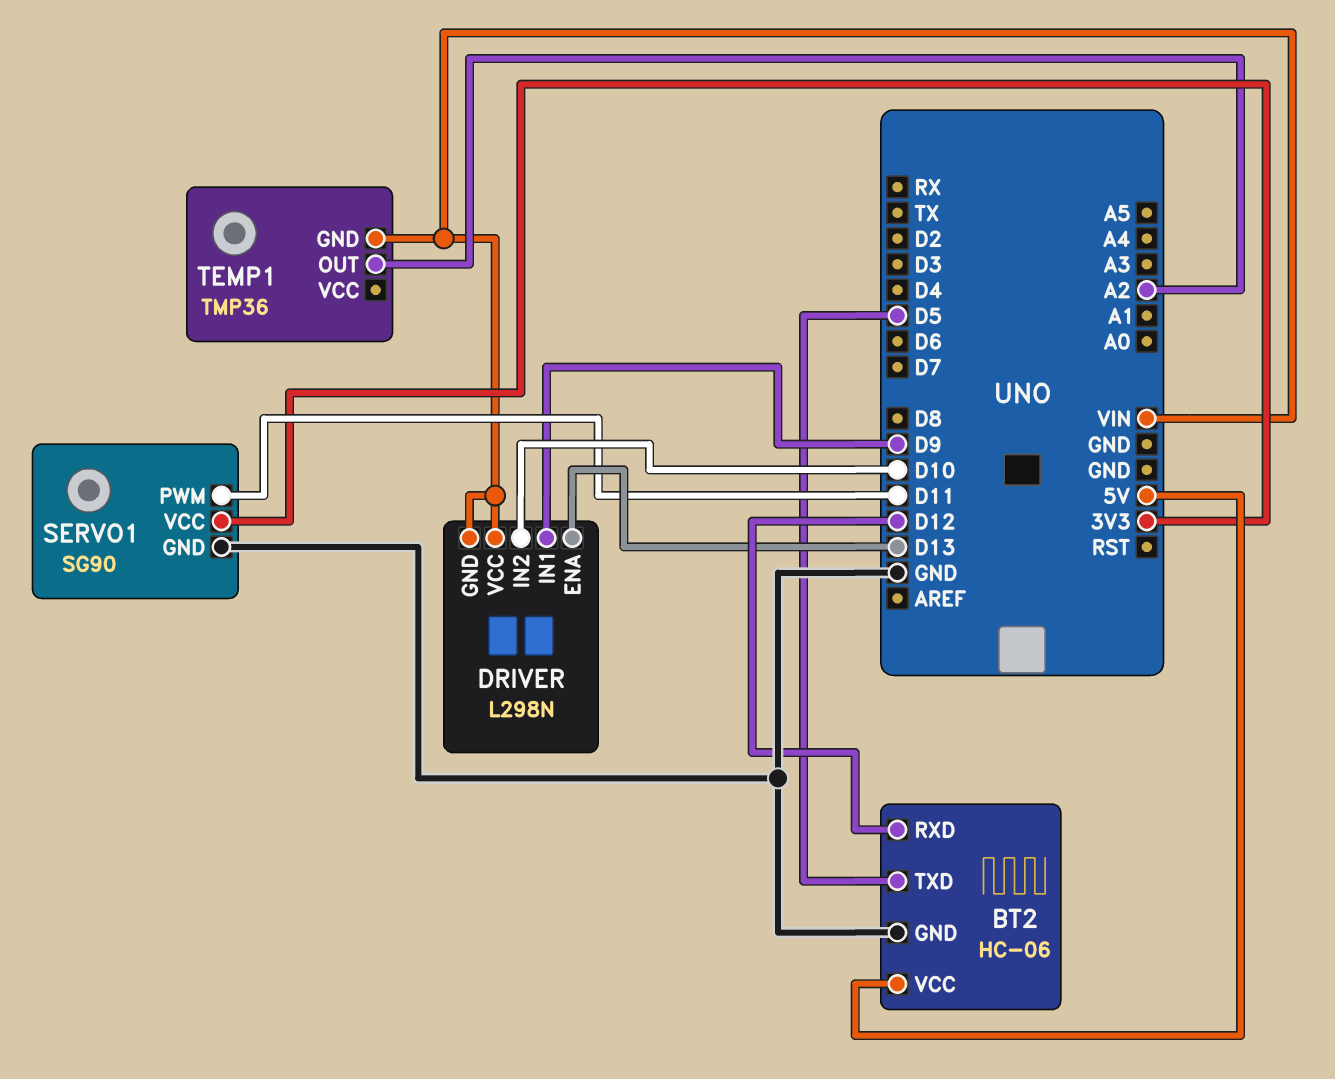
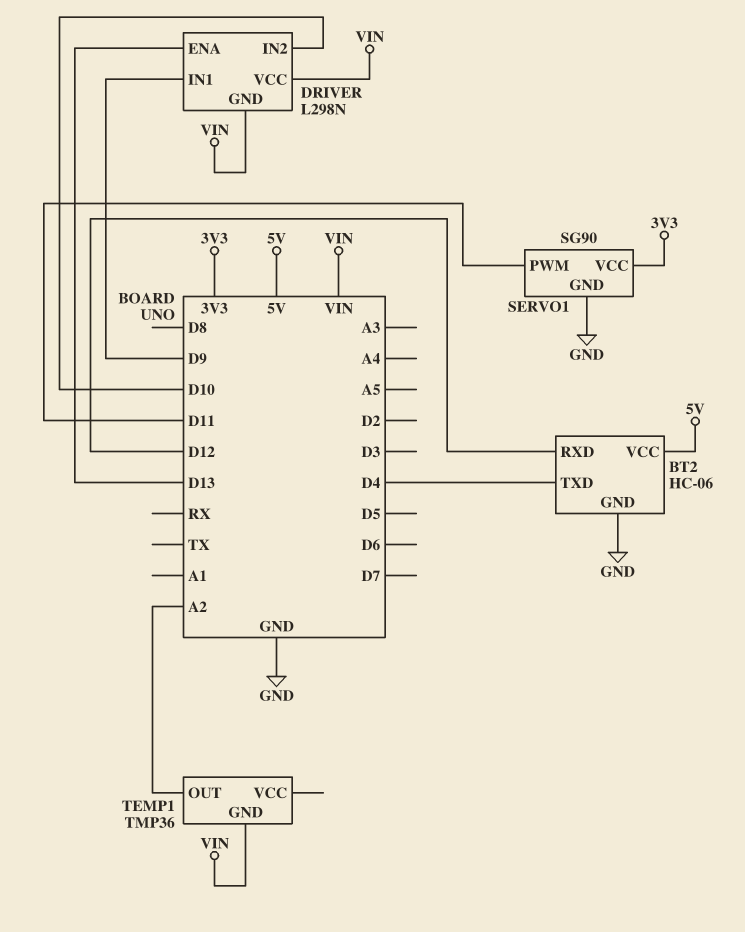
BT2 pin TXD: D5 -> D4

